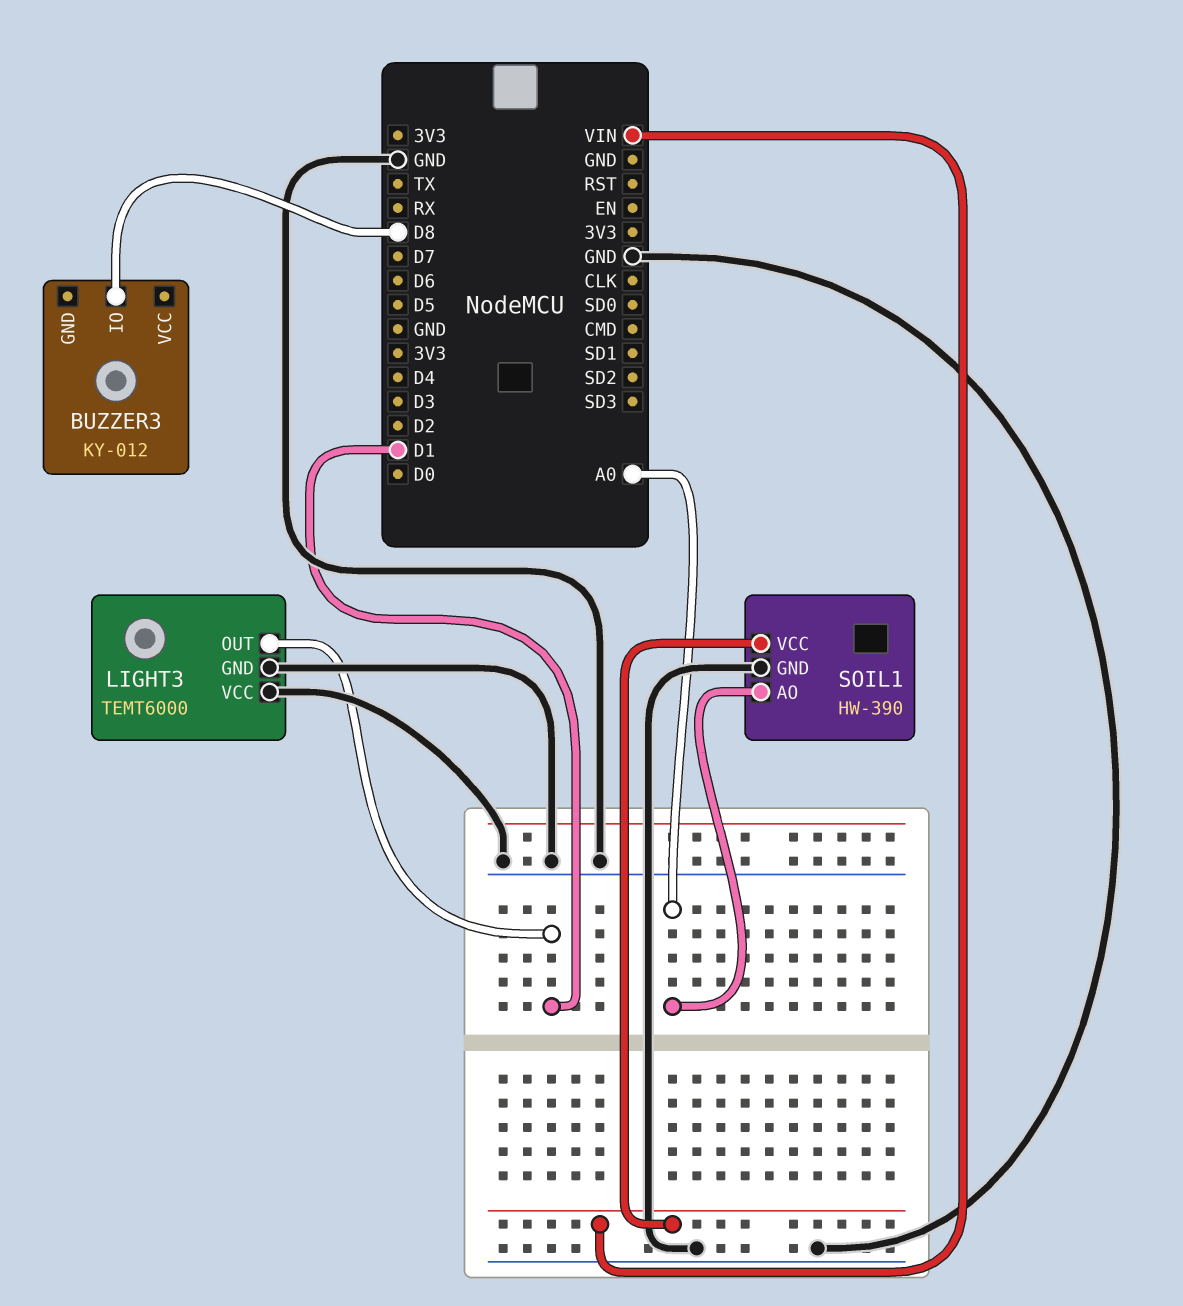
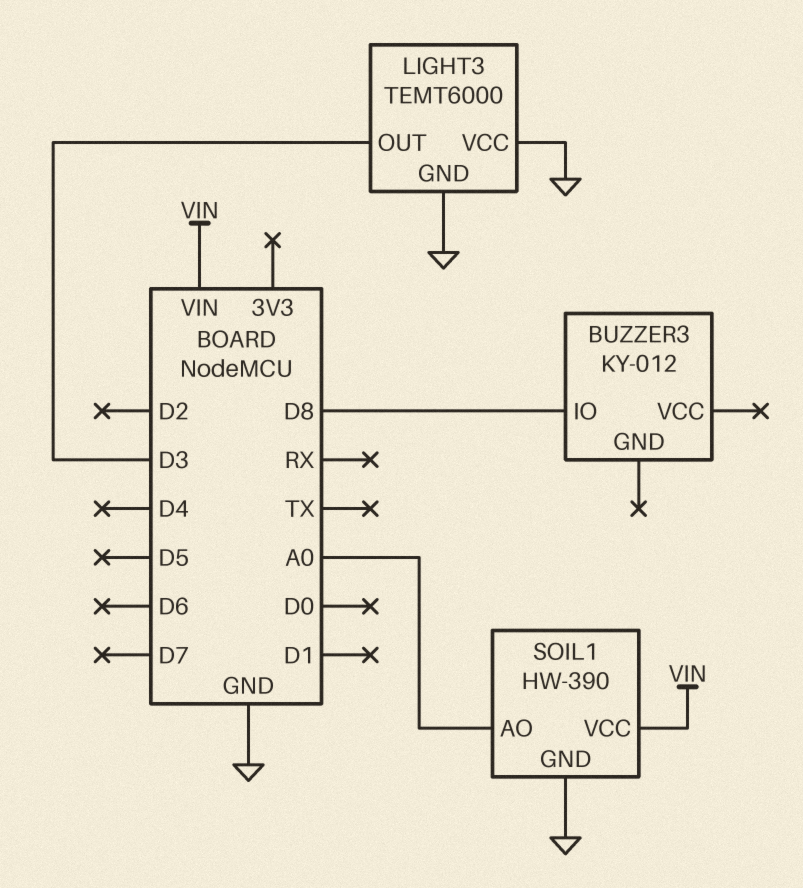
LIGHT3 pin OUT: D1 -> D3

